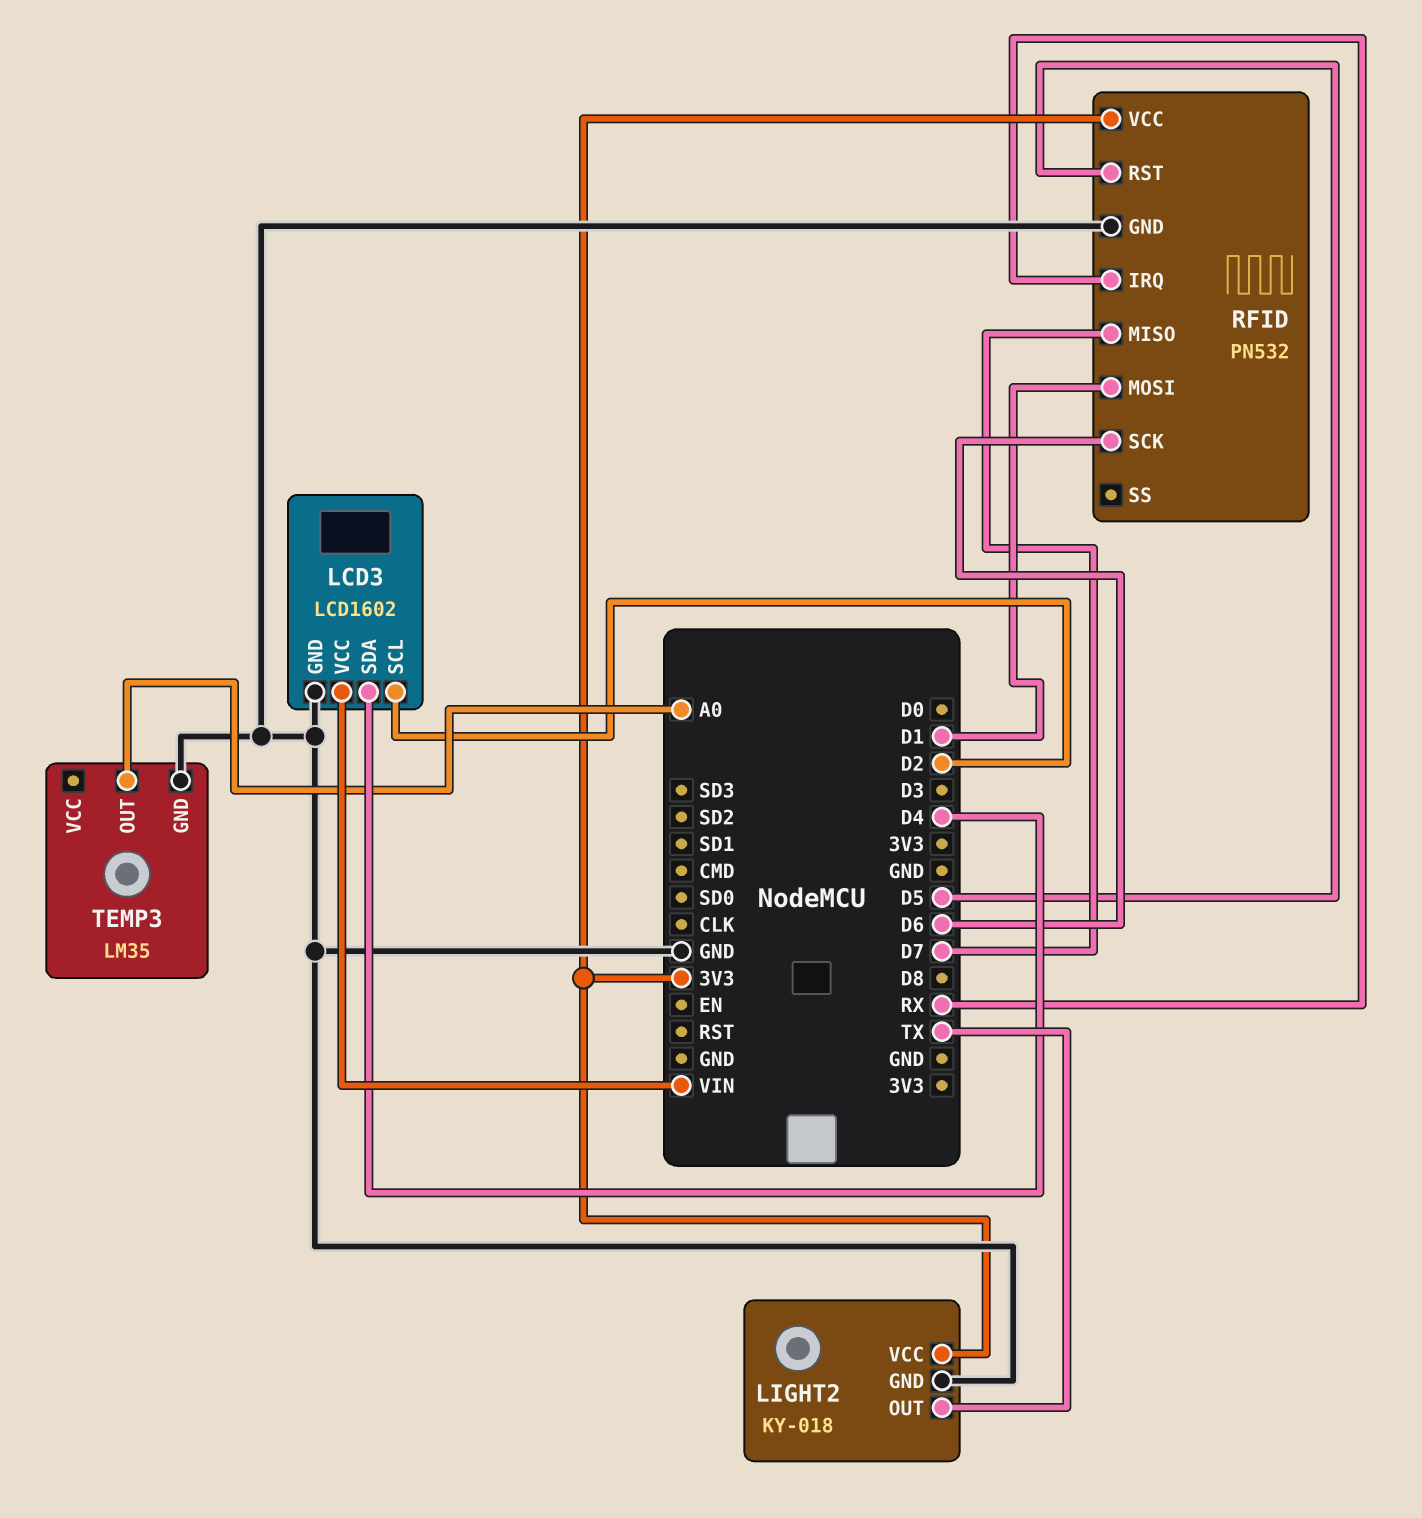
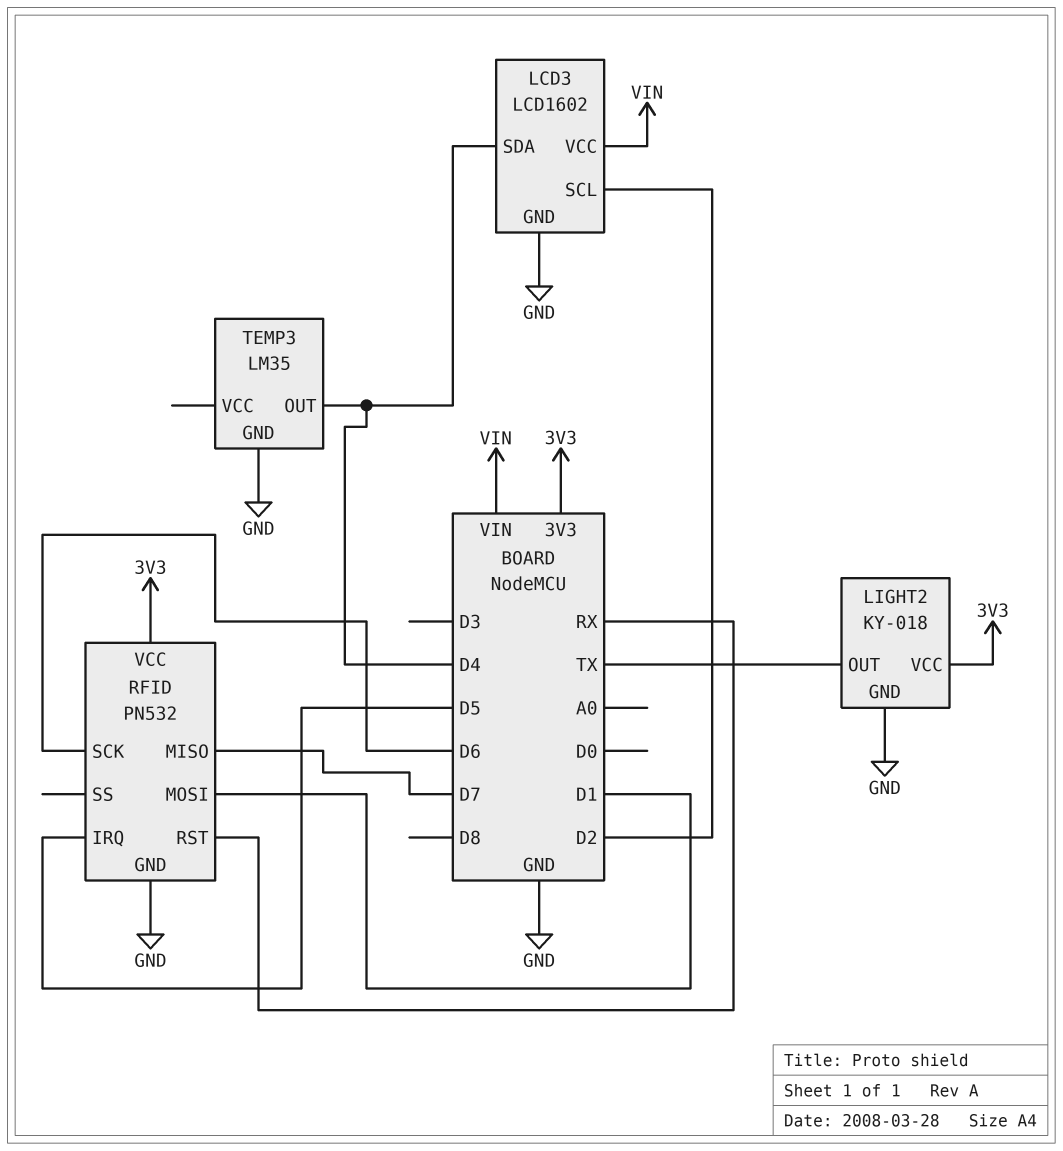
RFID pin IRQ: RX -> D5
RFID pin RST: D5 -> RX
TEMP3 pin OUT: A0 -> D4

